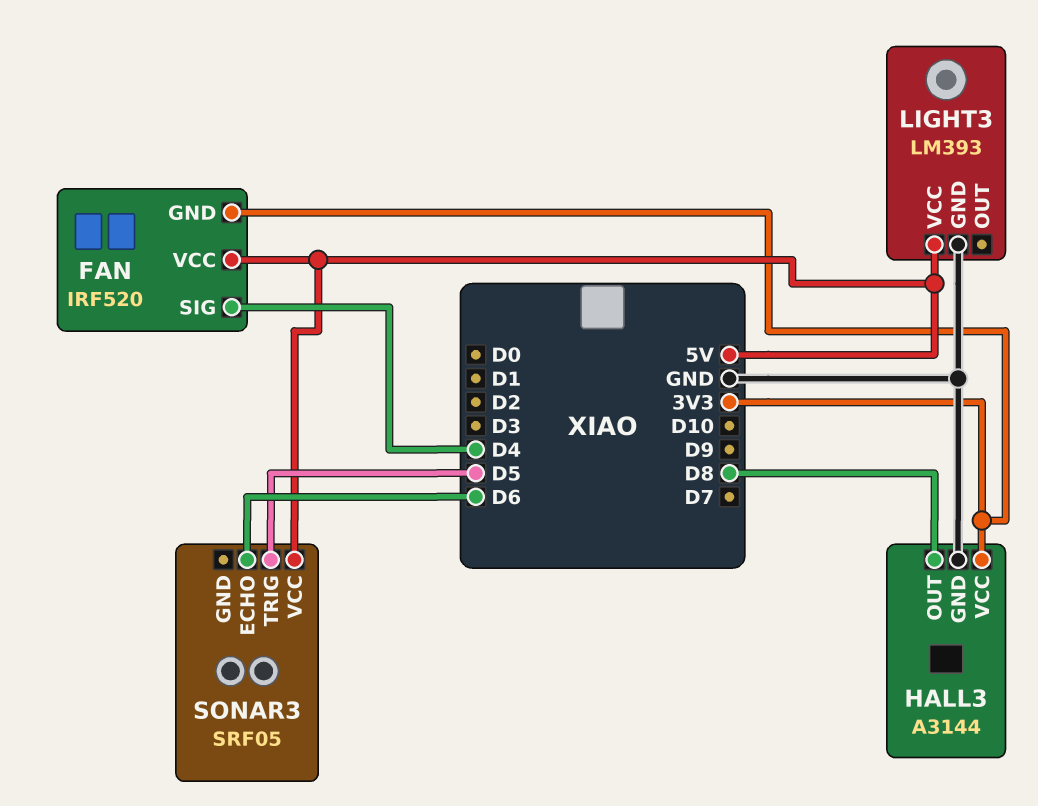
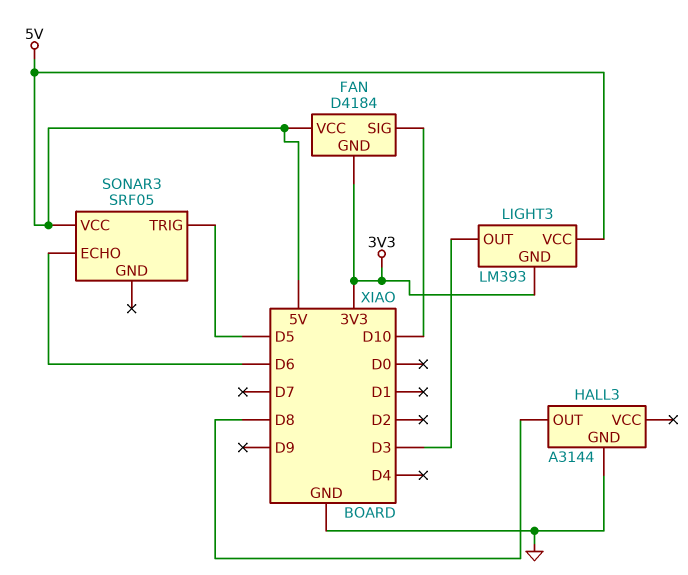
FAN: IRF520 -> D4184
FAN pin SIG: D4 -> D10
HALL3 pin VCC: 3V3 -> none
LIGHT3 pin GND: GND -> 3V3
LIGHT3 pin OUT: none -> D3

